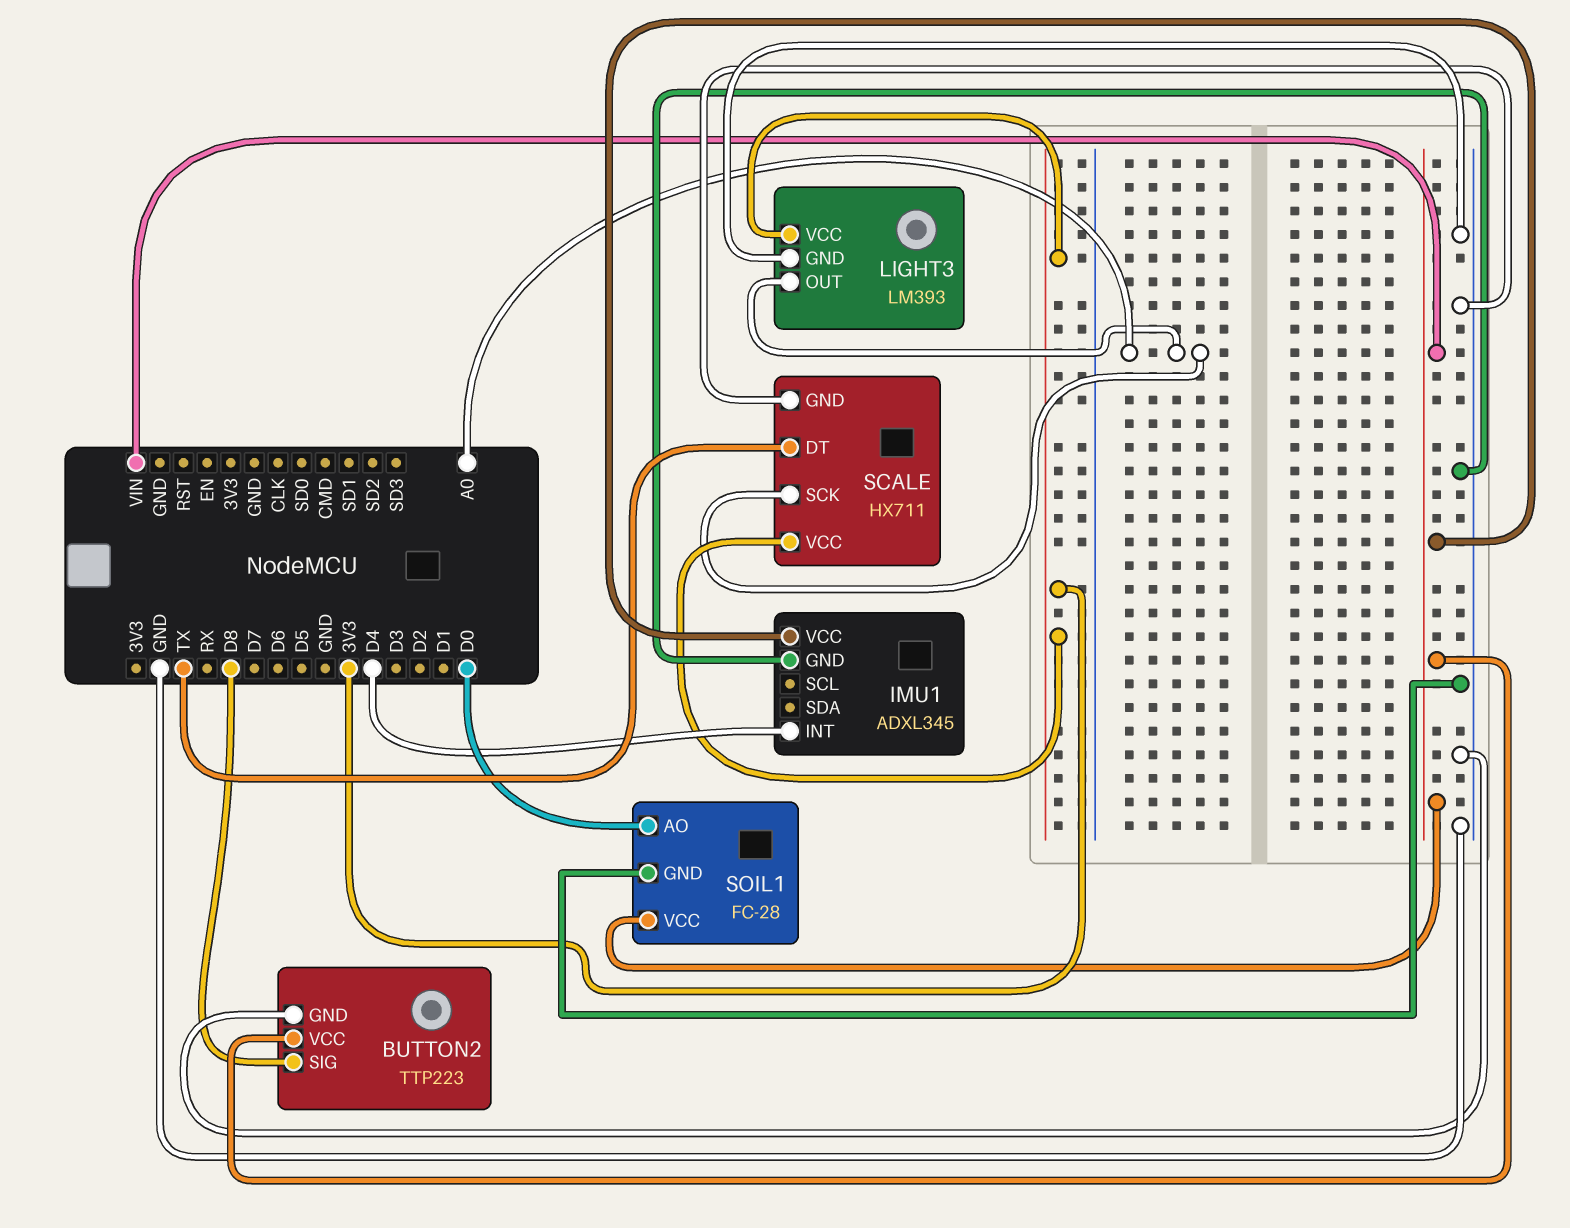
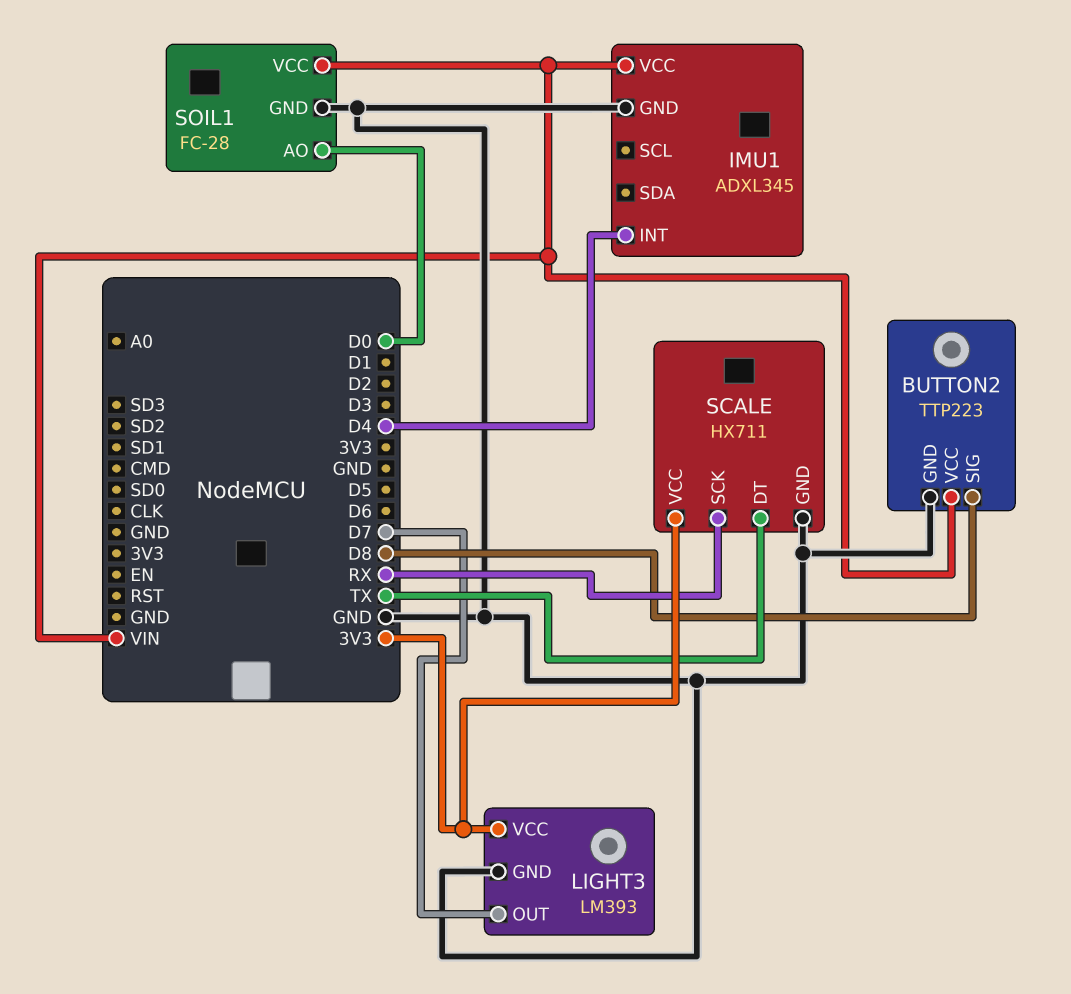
LIGHT3 pin OUT: A0 -> D7
SCALE pin SCK: A0 -> RX

